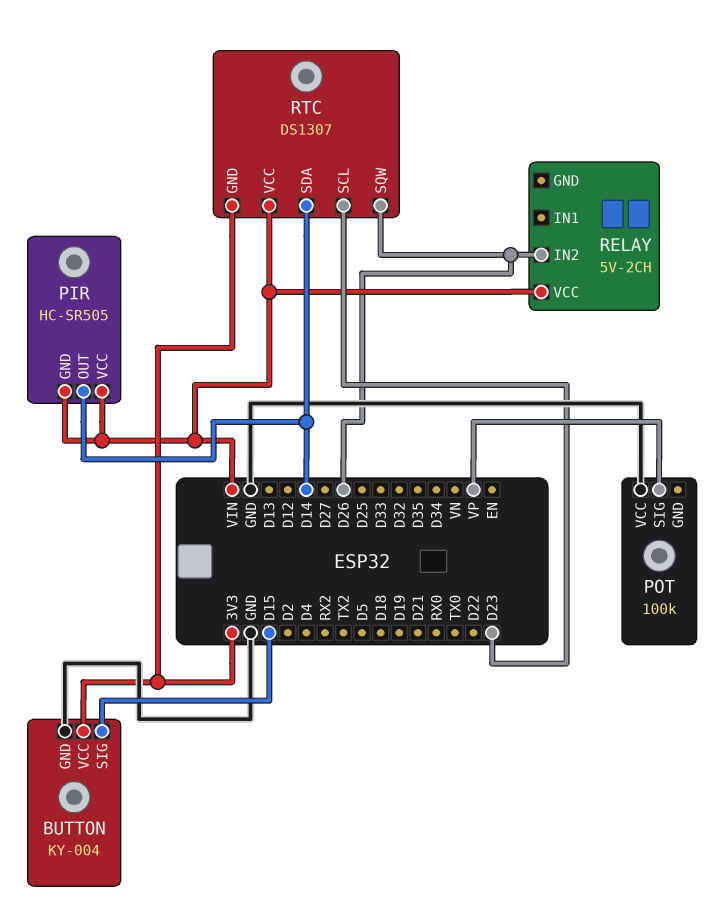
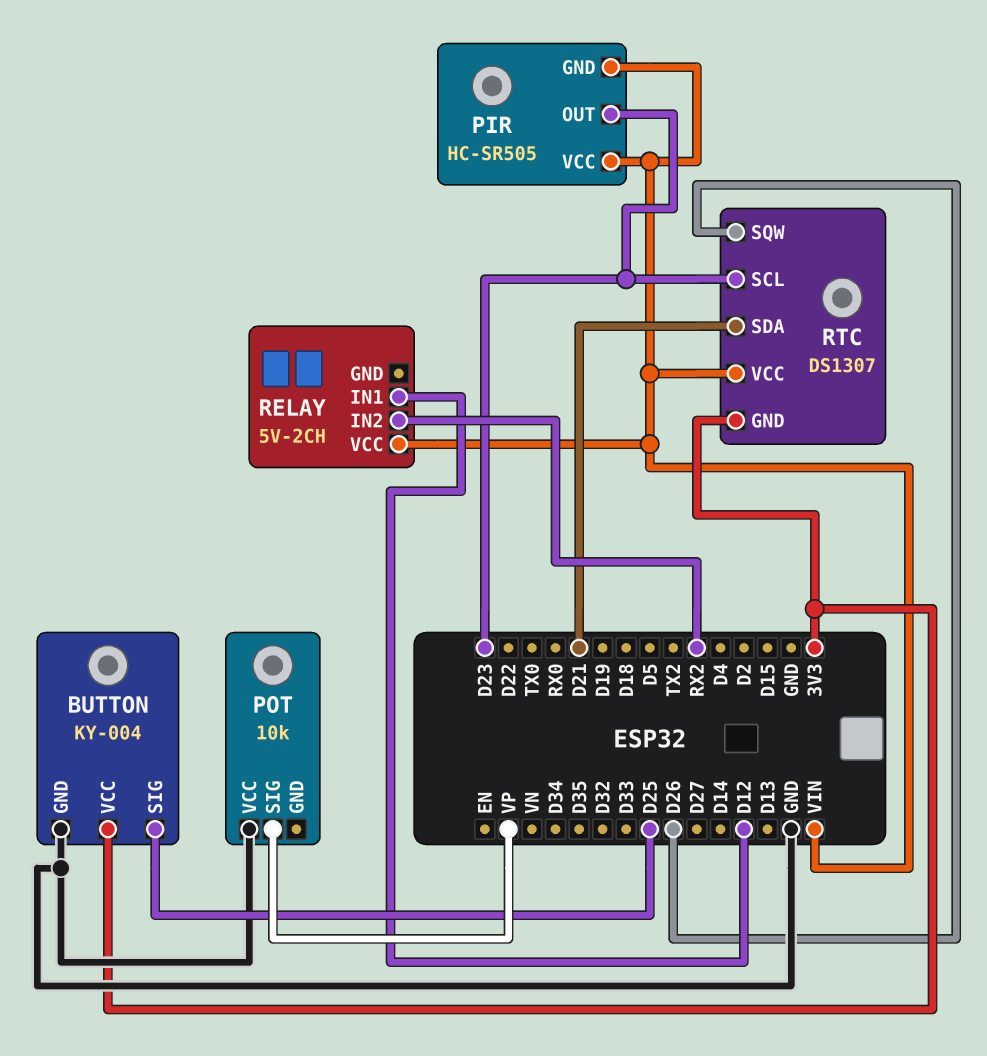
BUTTON pin SIG: D15 -> D25
PIR pin OUT: D14 -> D23
POT: 100k -> 10k
RELAY pin IN1: none -> D12
RELAY pin IN2: D26 -> RX2
RTC pin SDA: D14 -> D21

